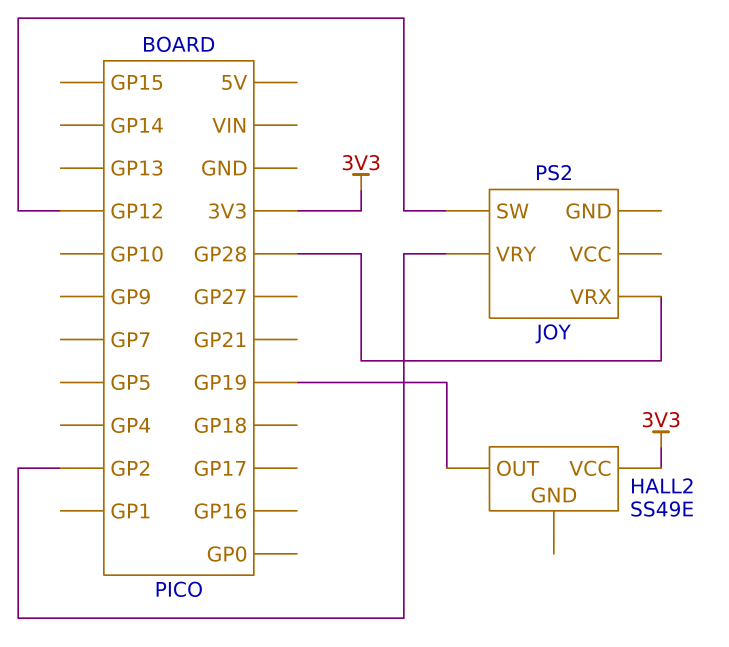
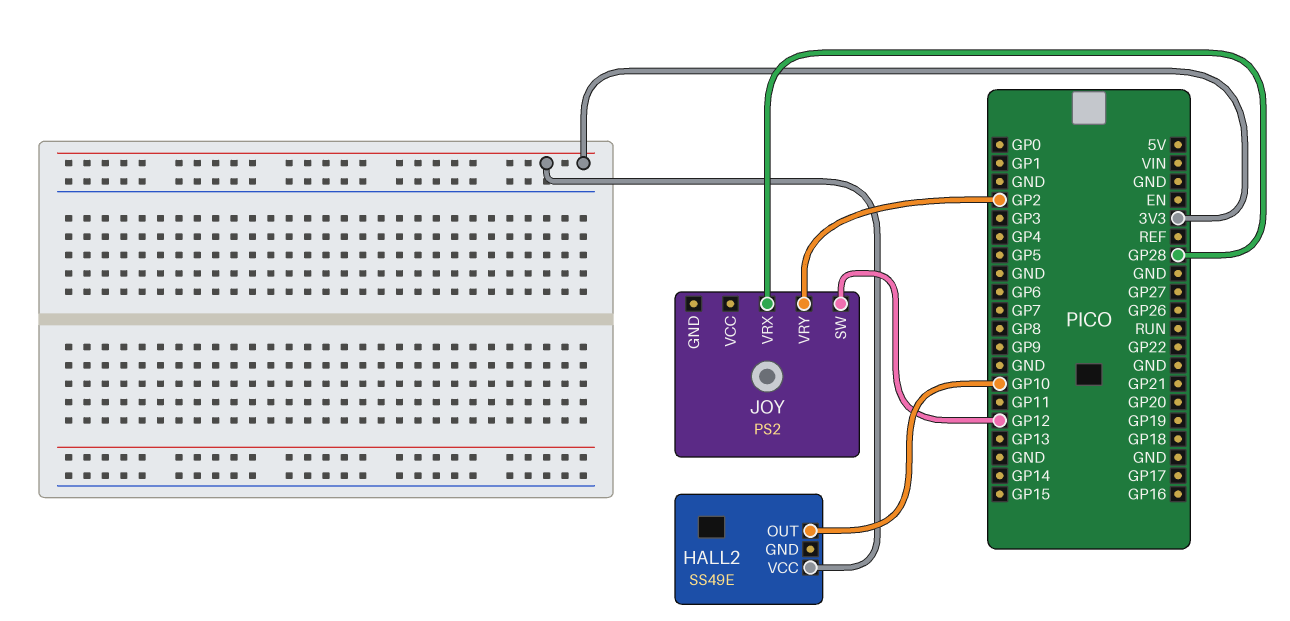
HALL2 pin OUT: GP19 -> GP10

